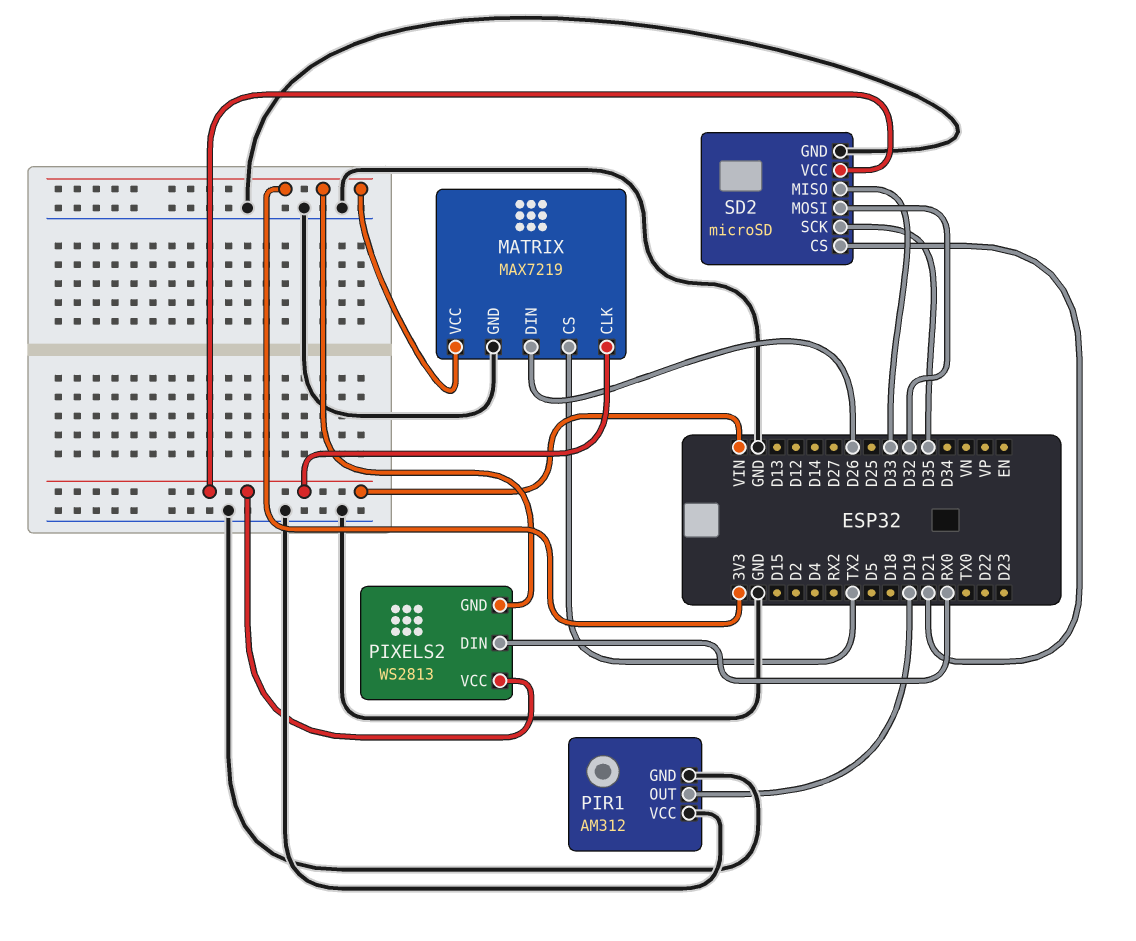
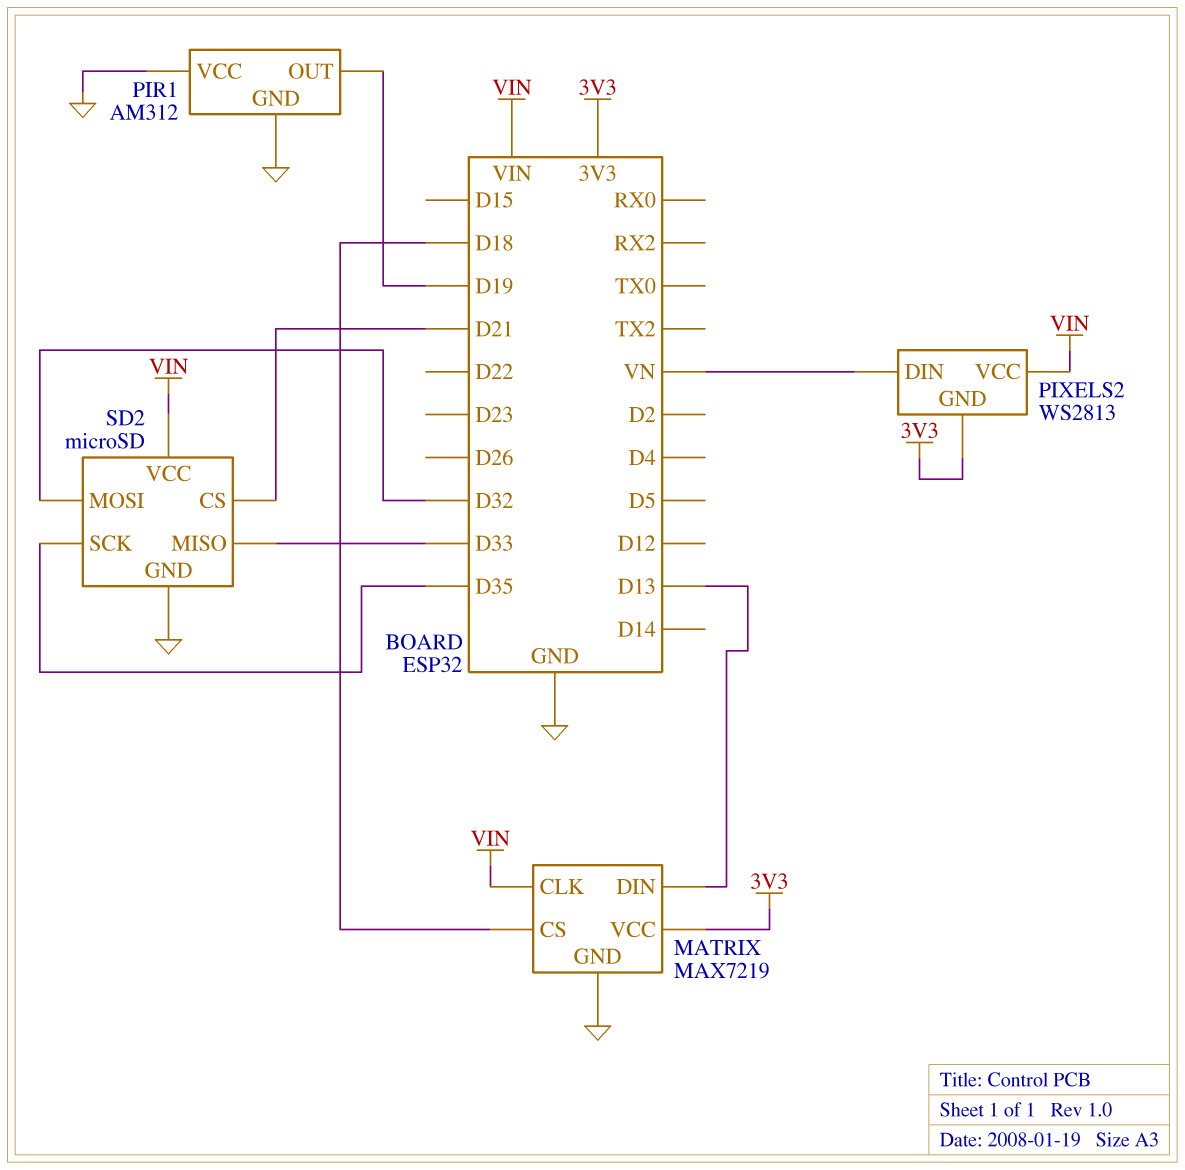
MATRIX pin CS: TX2 -> D18
MATRIX pin DIN: D26 -> D13
PIXELS2 pin DIN: RX0 -> VN

